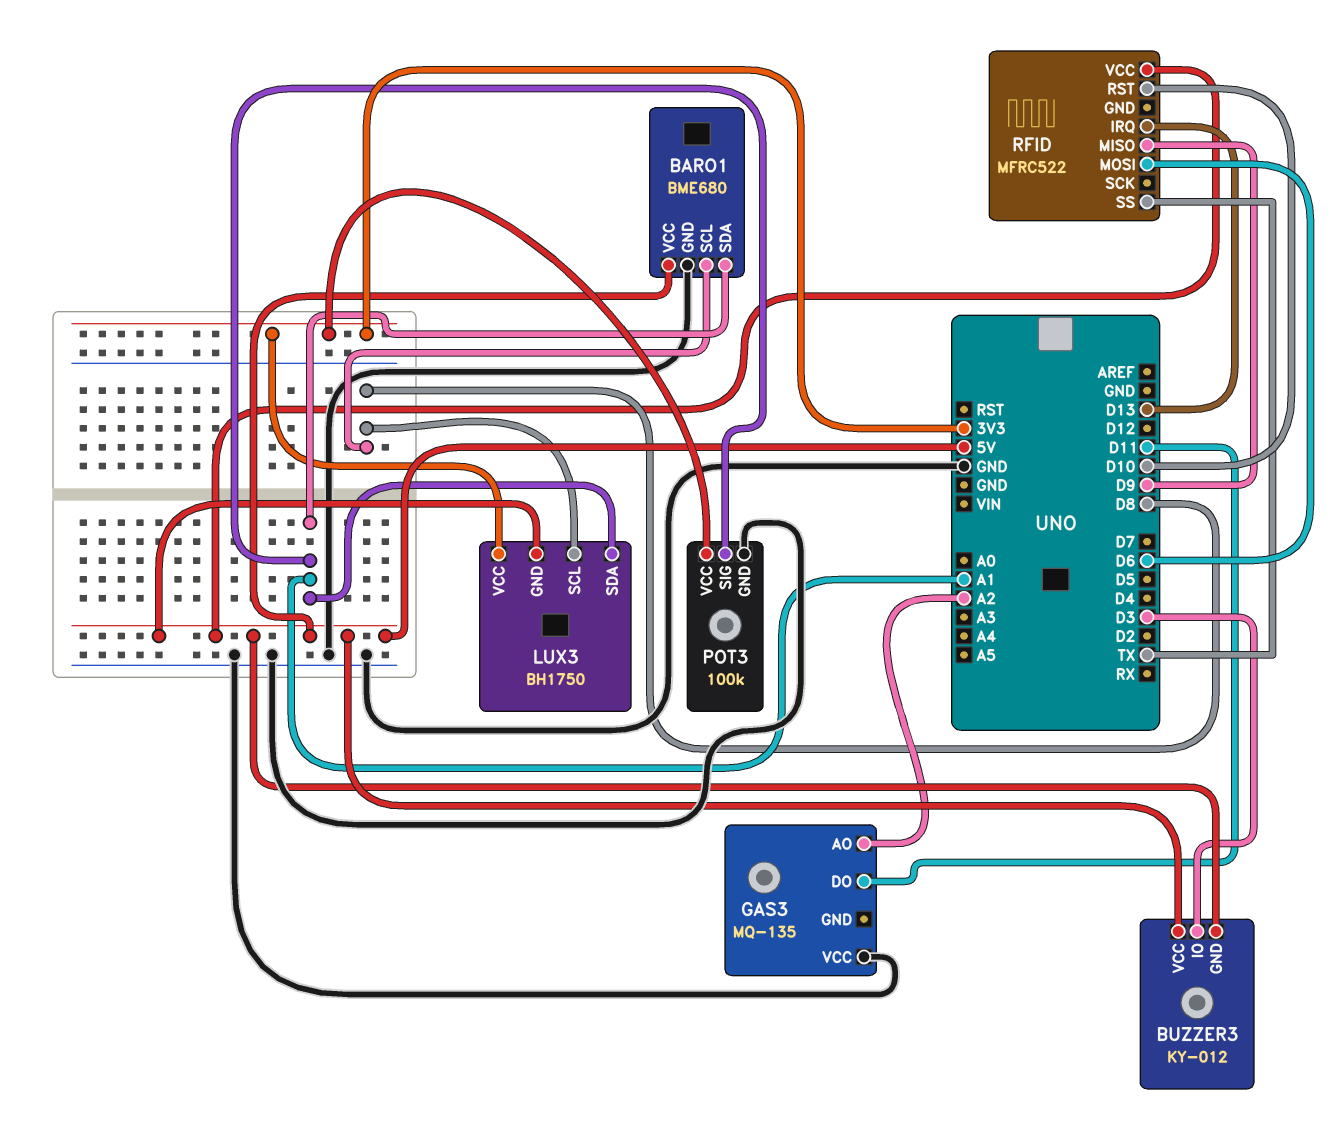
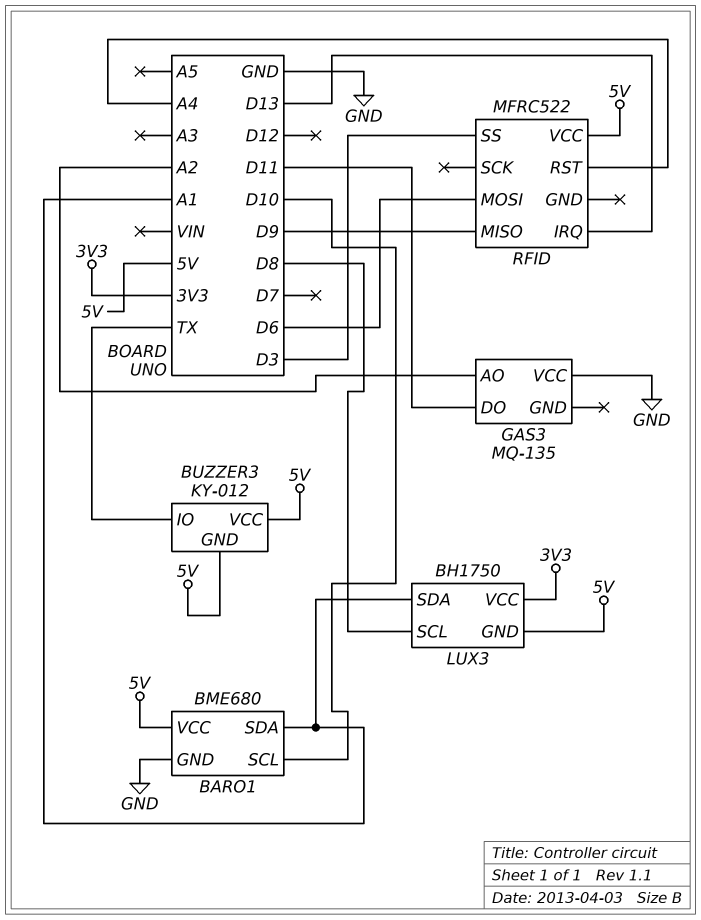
BARO1 pin SCL: D8 -> D10
BUZZER3 pin IO: D3 -> TX
POT3: 100k -> none
POT3 pin GND: GND -> none
POT3 pin SIG: A1 -> none
POT3 pin VCC: 3V3 -> none
RFID pin RST: D10 -> A4
RFID pin SS: TX -> D3

